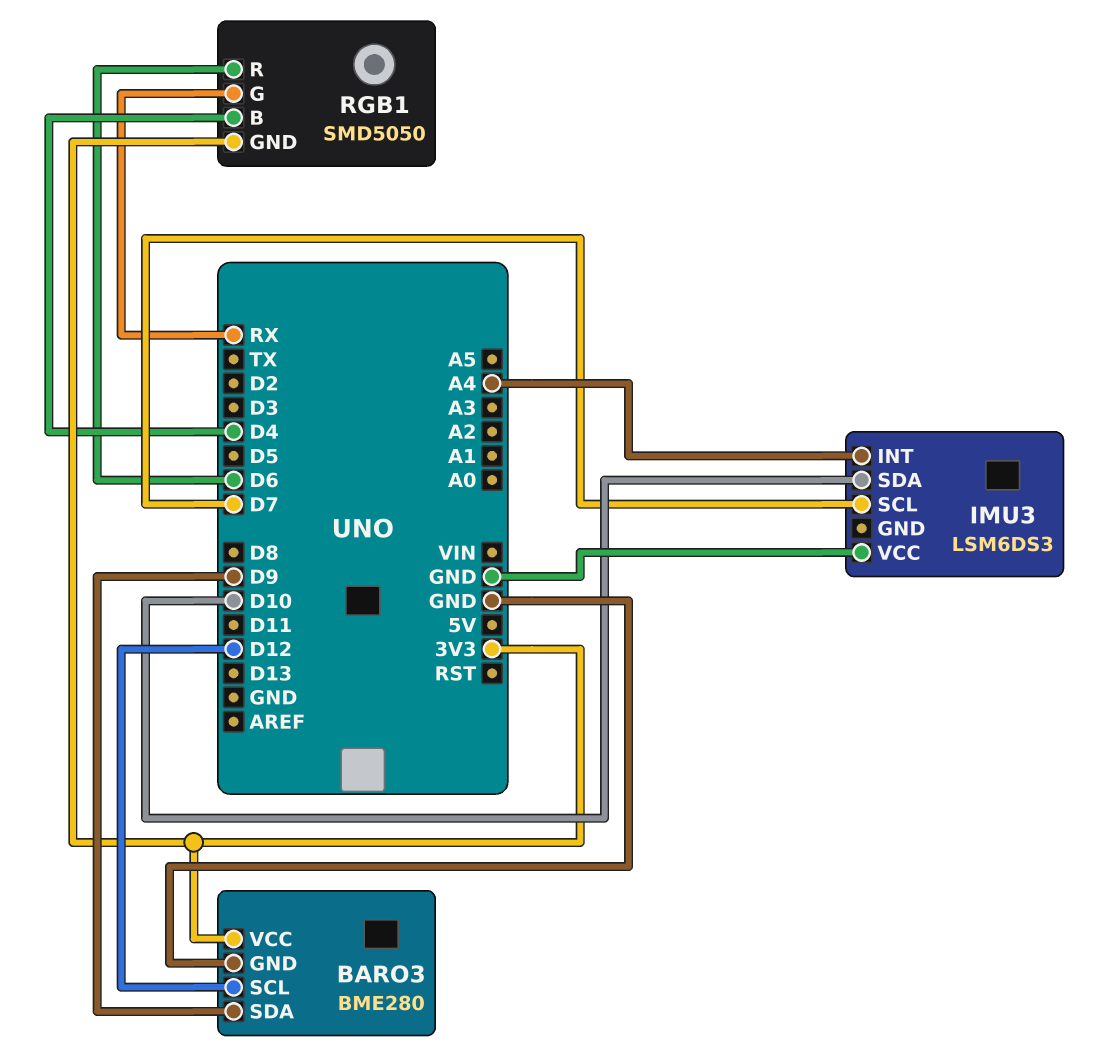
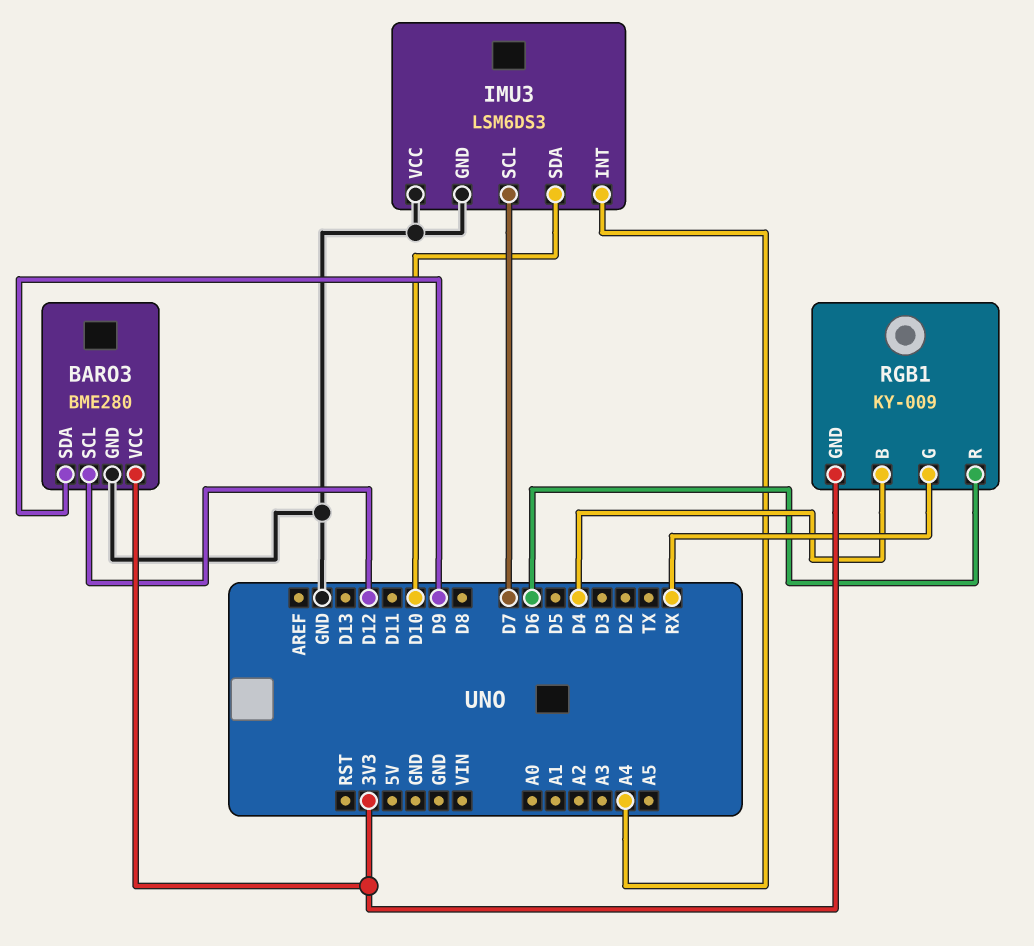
IMU3 pin GND: none -> GND
RGB1: SMD5050 -> KY-009

